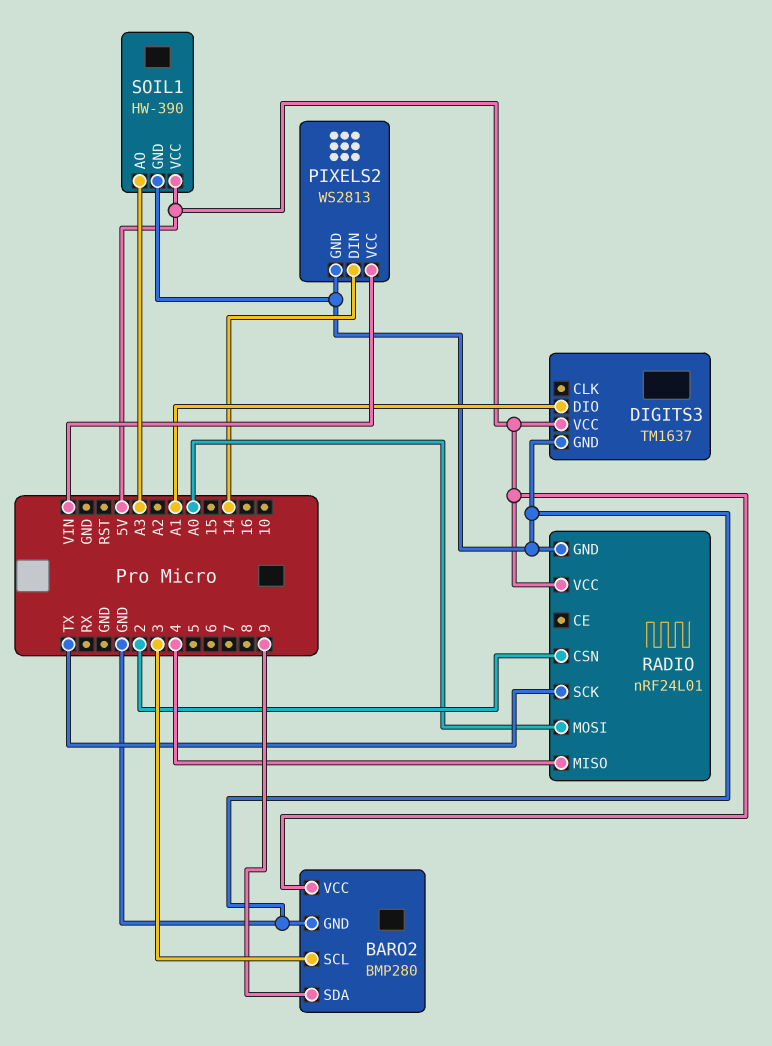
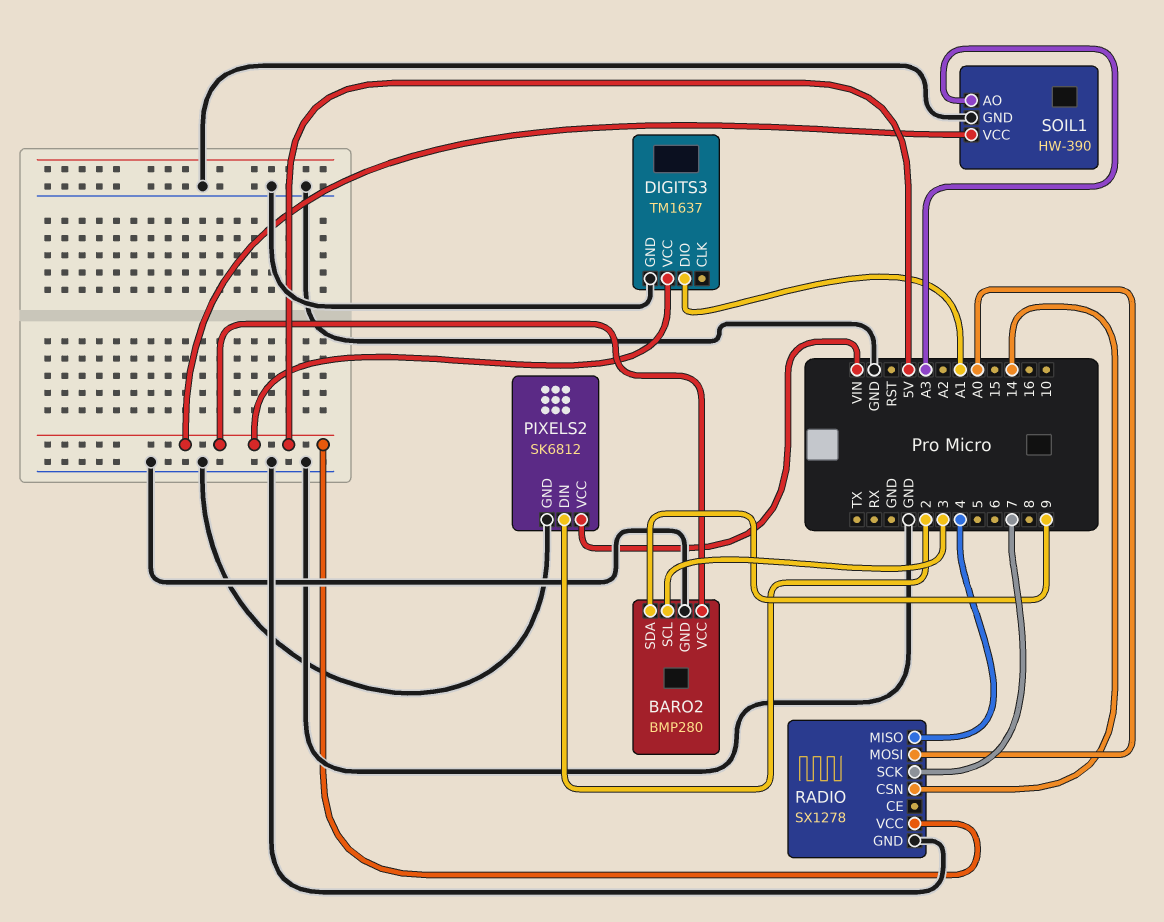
PIXELS2: WS2813 -> SK6812
PIXELS2 pin DIN: 14 -> 2
RADIO: nRF24L01 -> SX1278
RADIO pin CSN: 2 -> 14
RADIO pin SCK: TX -> 7

